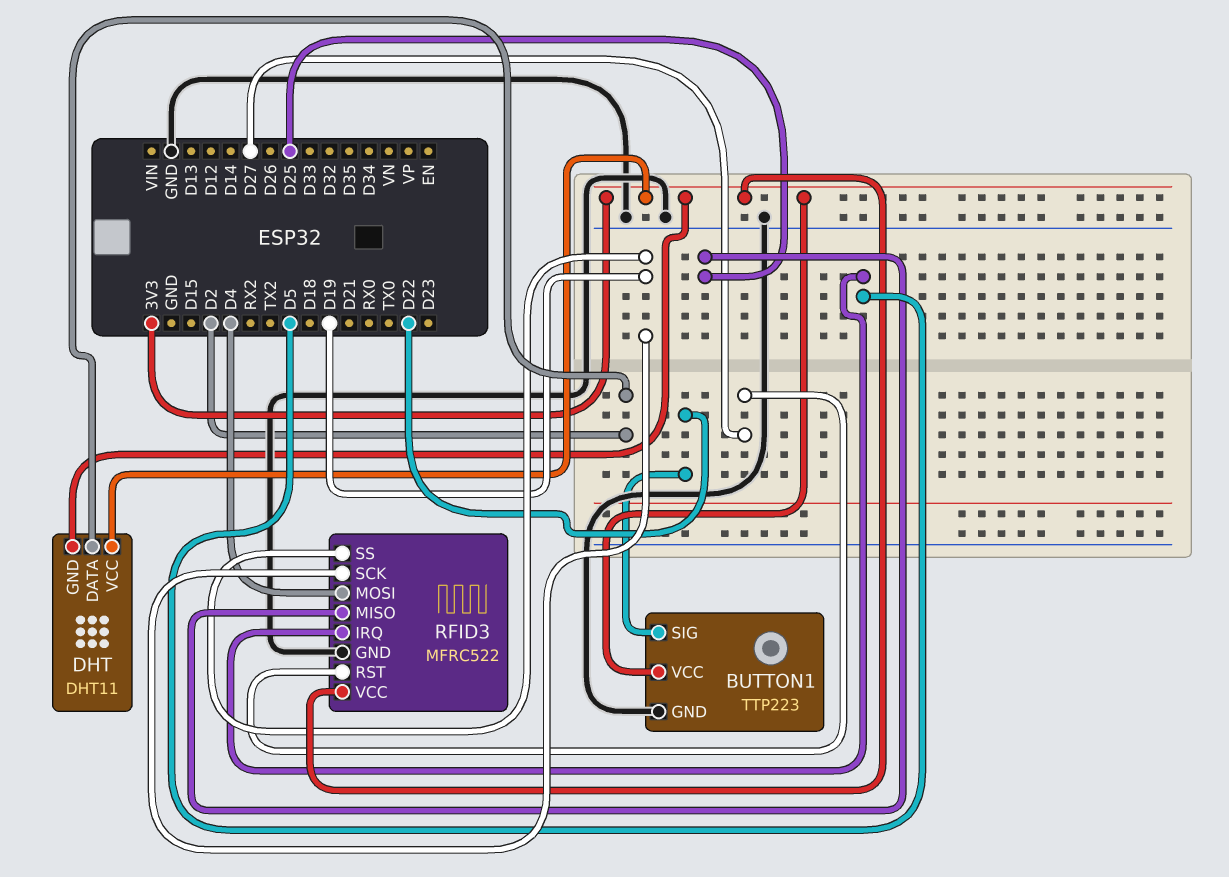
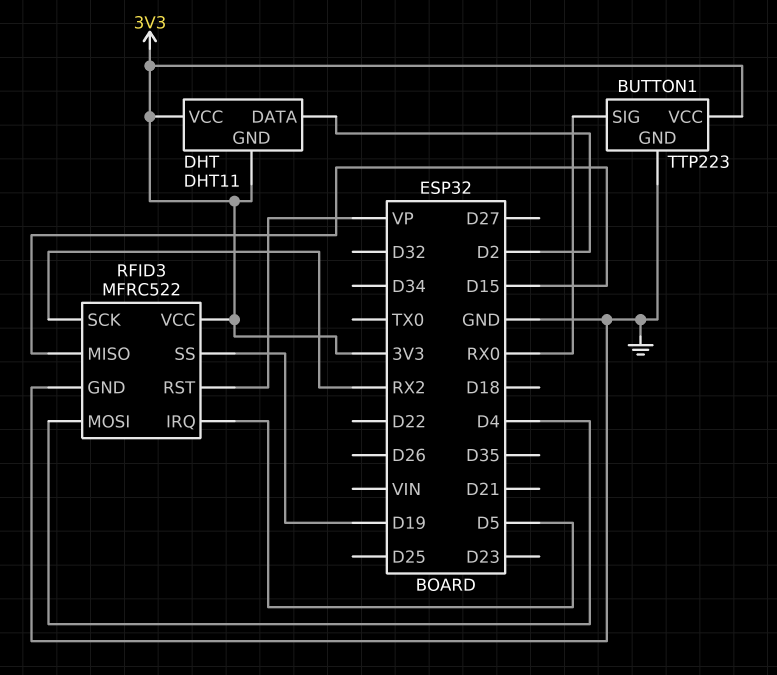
BUTTON1 pin SIG: D22 -> RX0
RFID3 pin MISO: D25 -> D15
RFID3 pin RST: D27 -> VP
RFID3 pin SCK: D19 -> RX2

